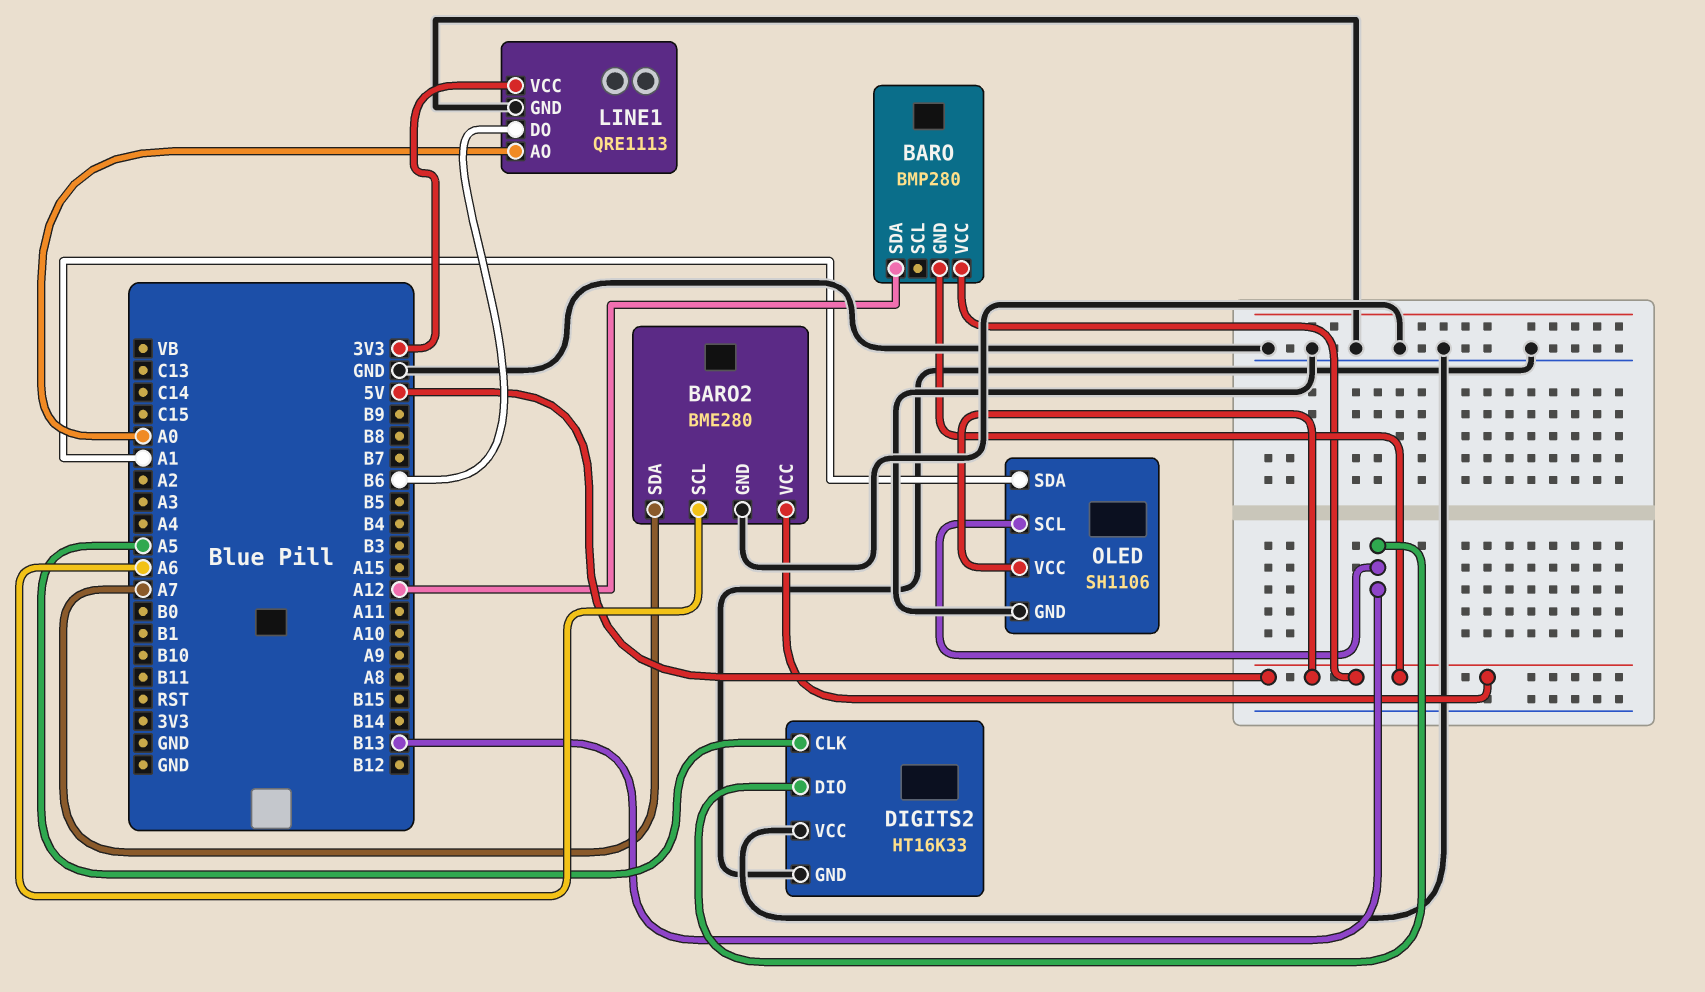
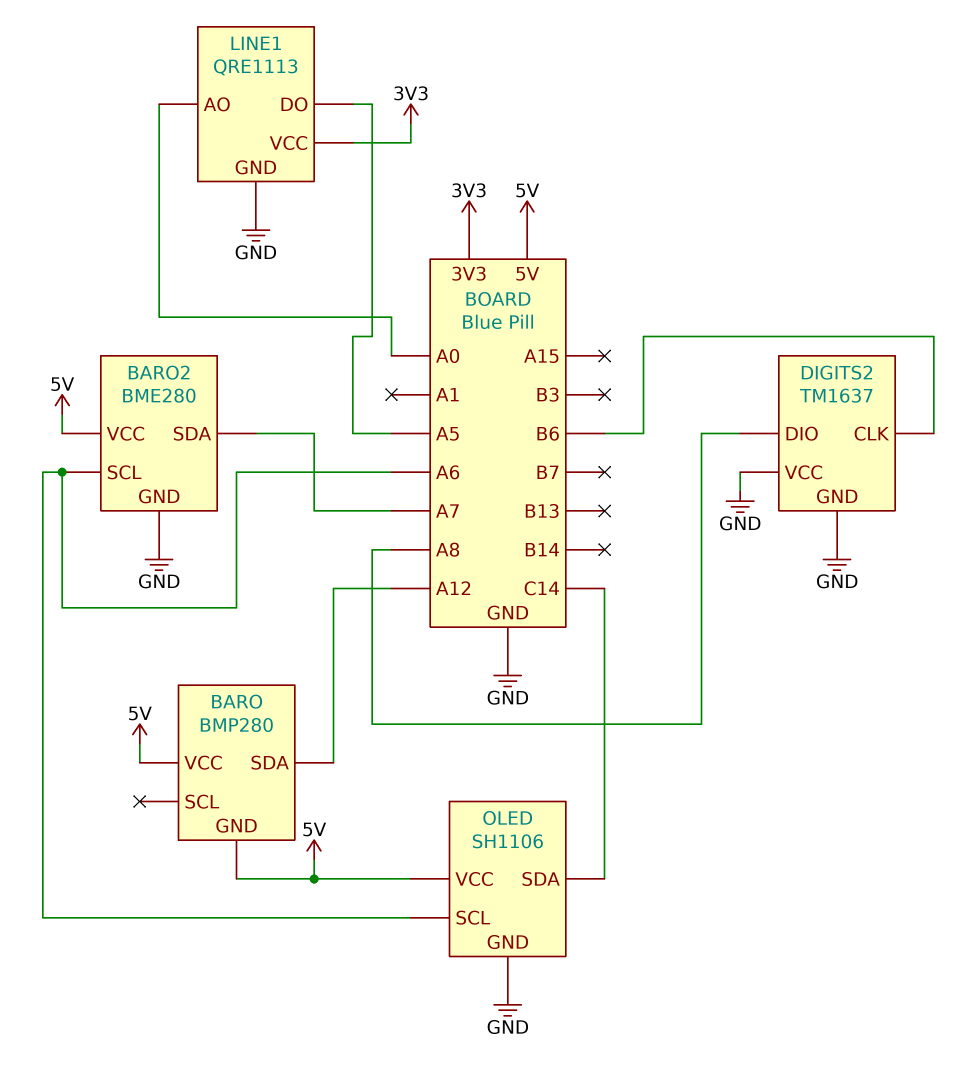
DIGITS2: HT16K33 -> TM1637
DIGITS2 pin CLK: A5 -> B6
DIGITS2 pin DIO: B13 -> A8
LINE1 pin DO: B6 -> A5
OLED pin SCL: B13 -> A6
OLED pin SDA: A1 -> C14

